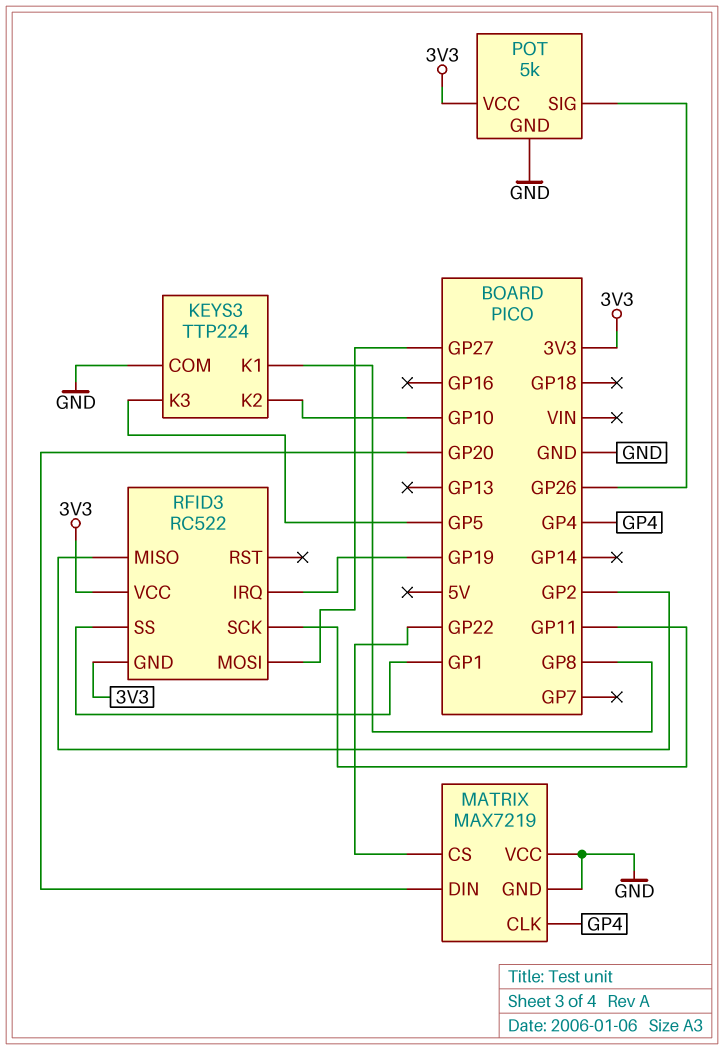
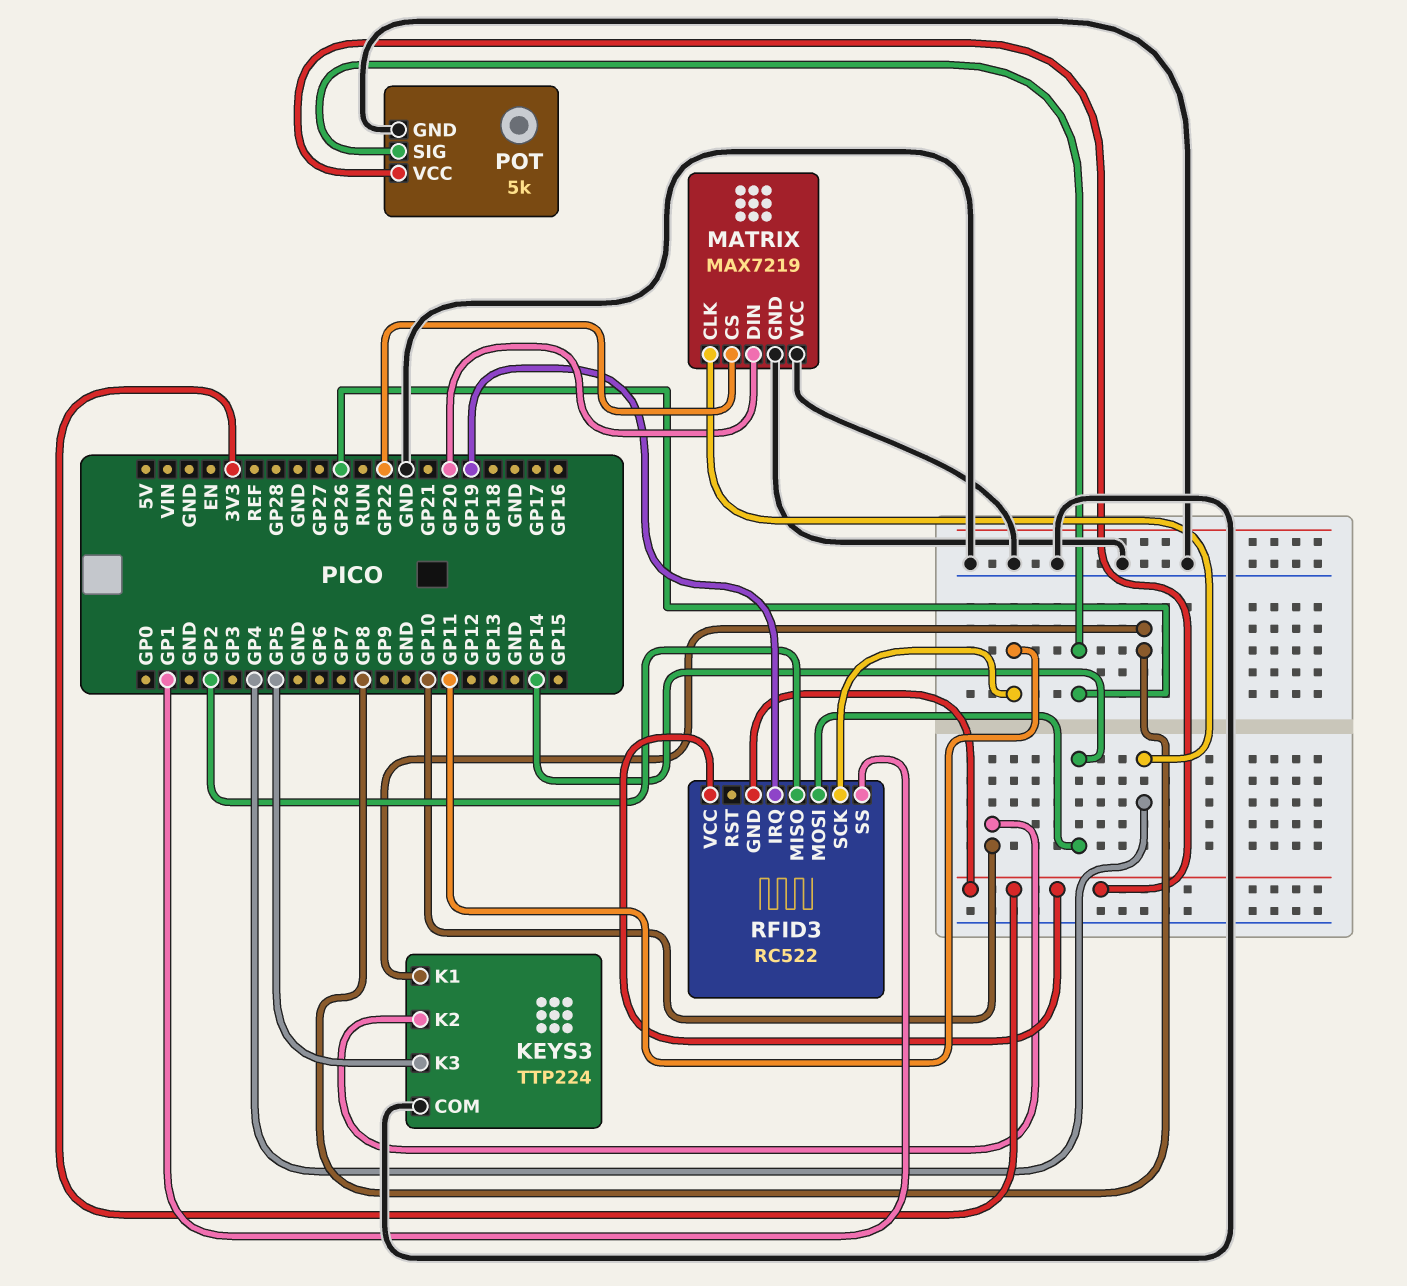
RFID3 pin MOSI: GP27 -> GP14

